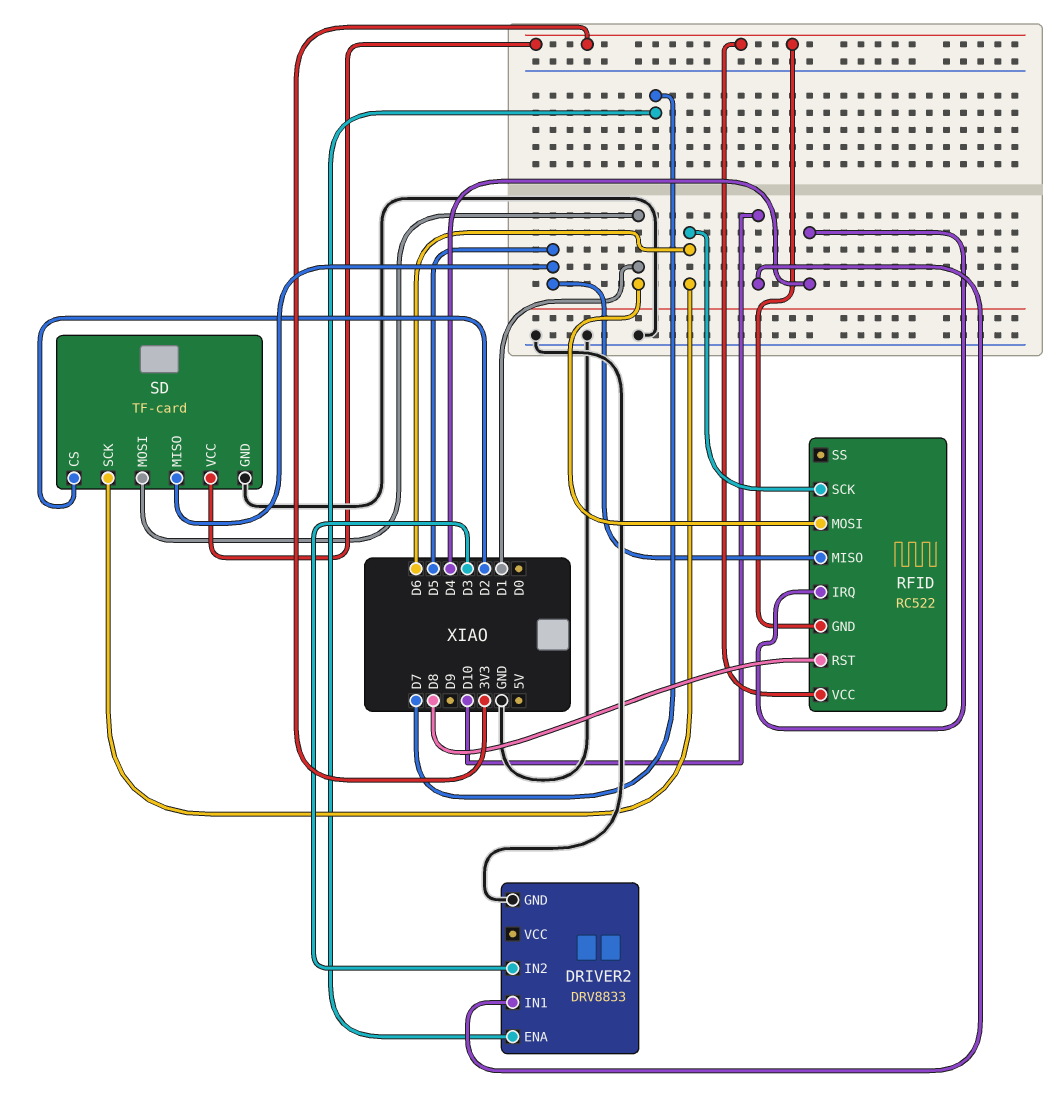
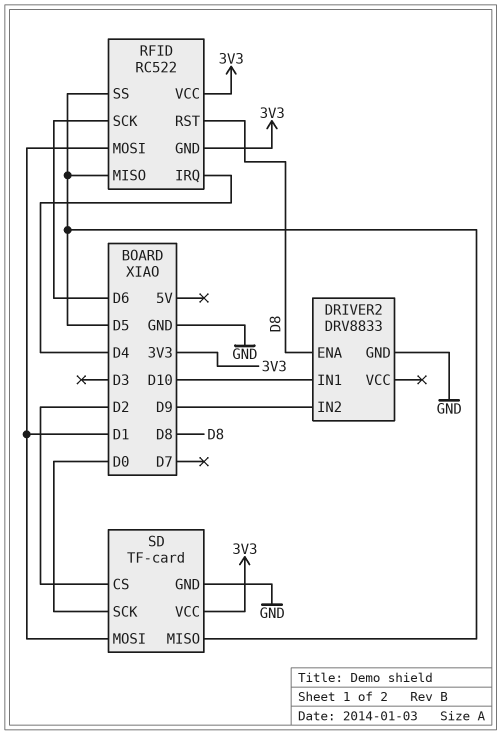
DRIVER2 pin ENA: D7 -> D8
DRIVER2 pin IN2: D3 -> D9
RFID pin SS: none -> D5
SD pin SCK: D6 -> D0

